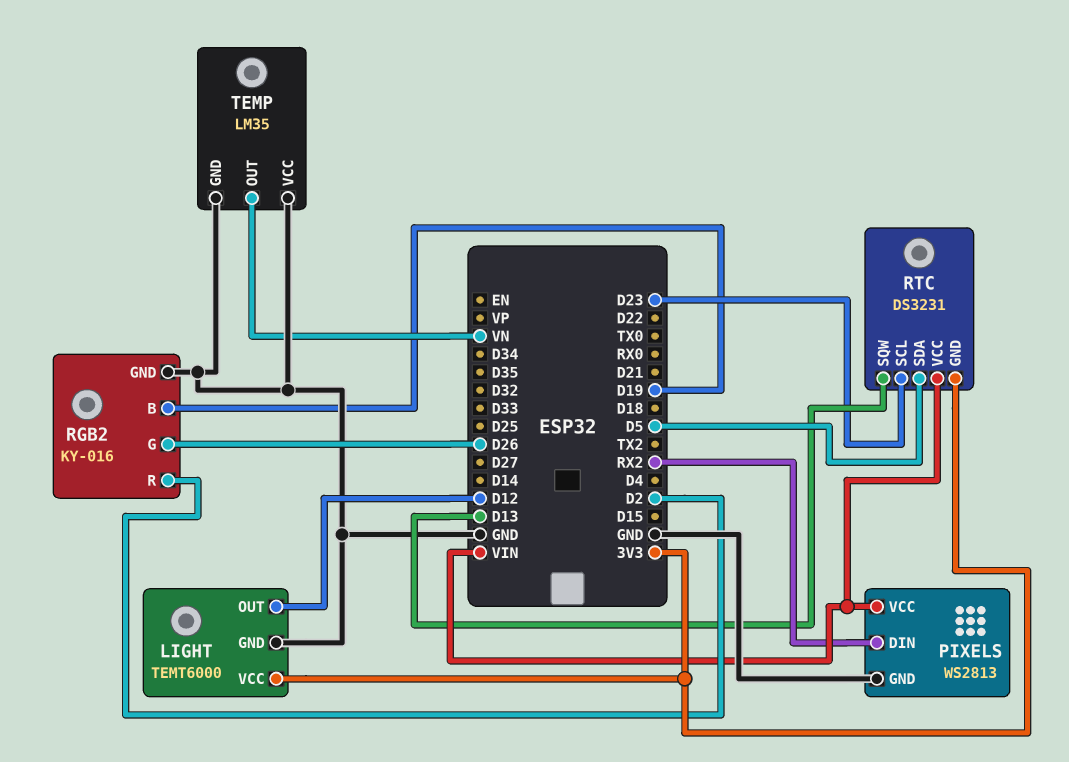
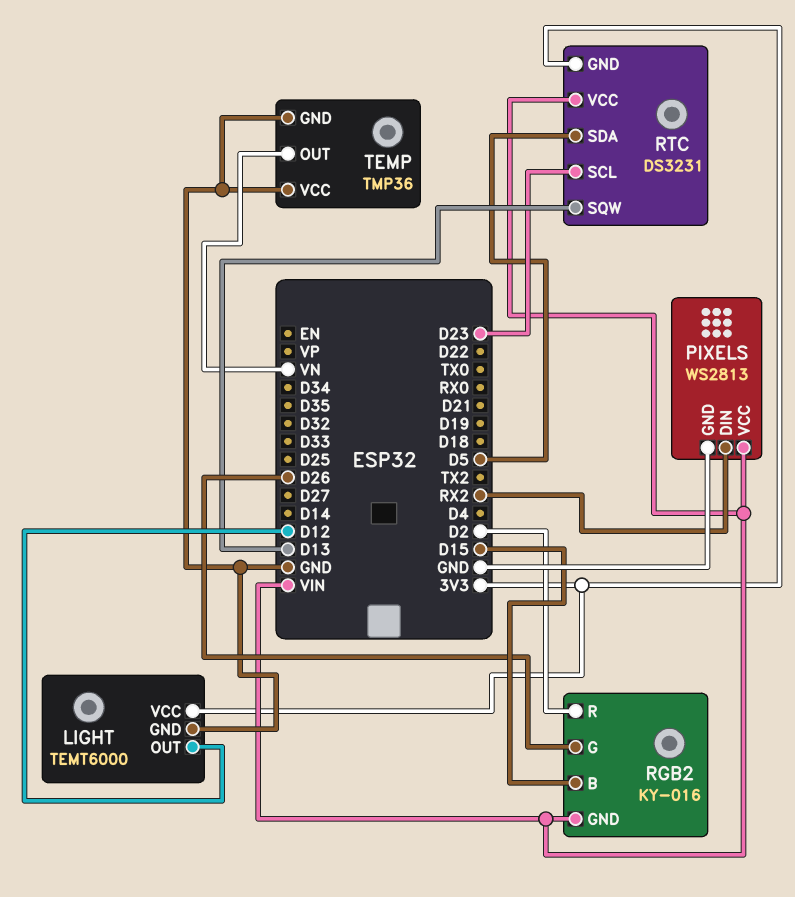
RGB2 pin B: D19 -> D15
RGB2 pin GND: GND -> VIN
TEMP: LM35 -> TMP36

